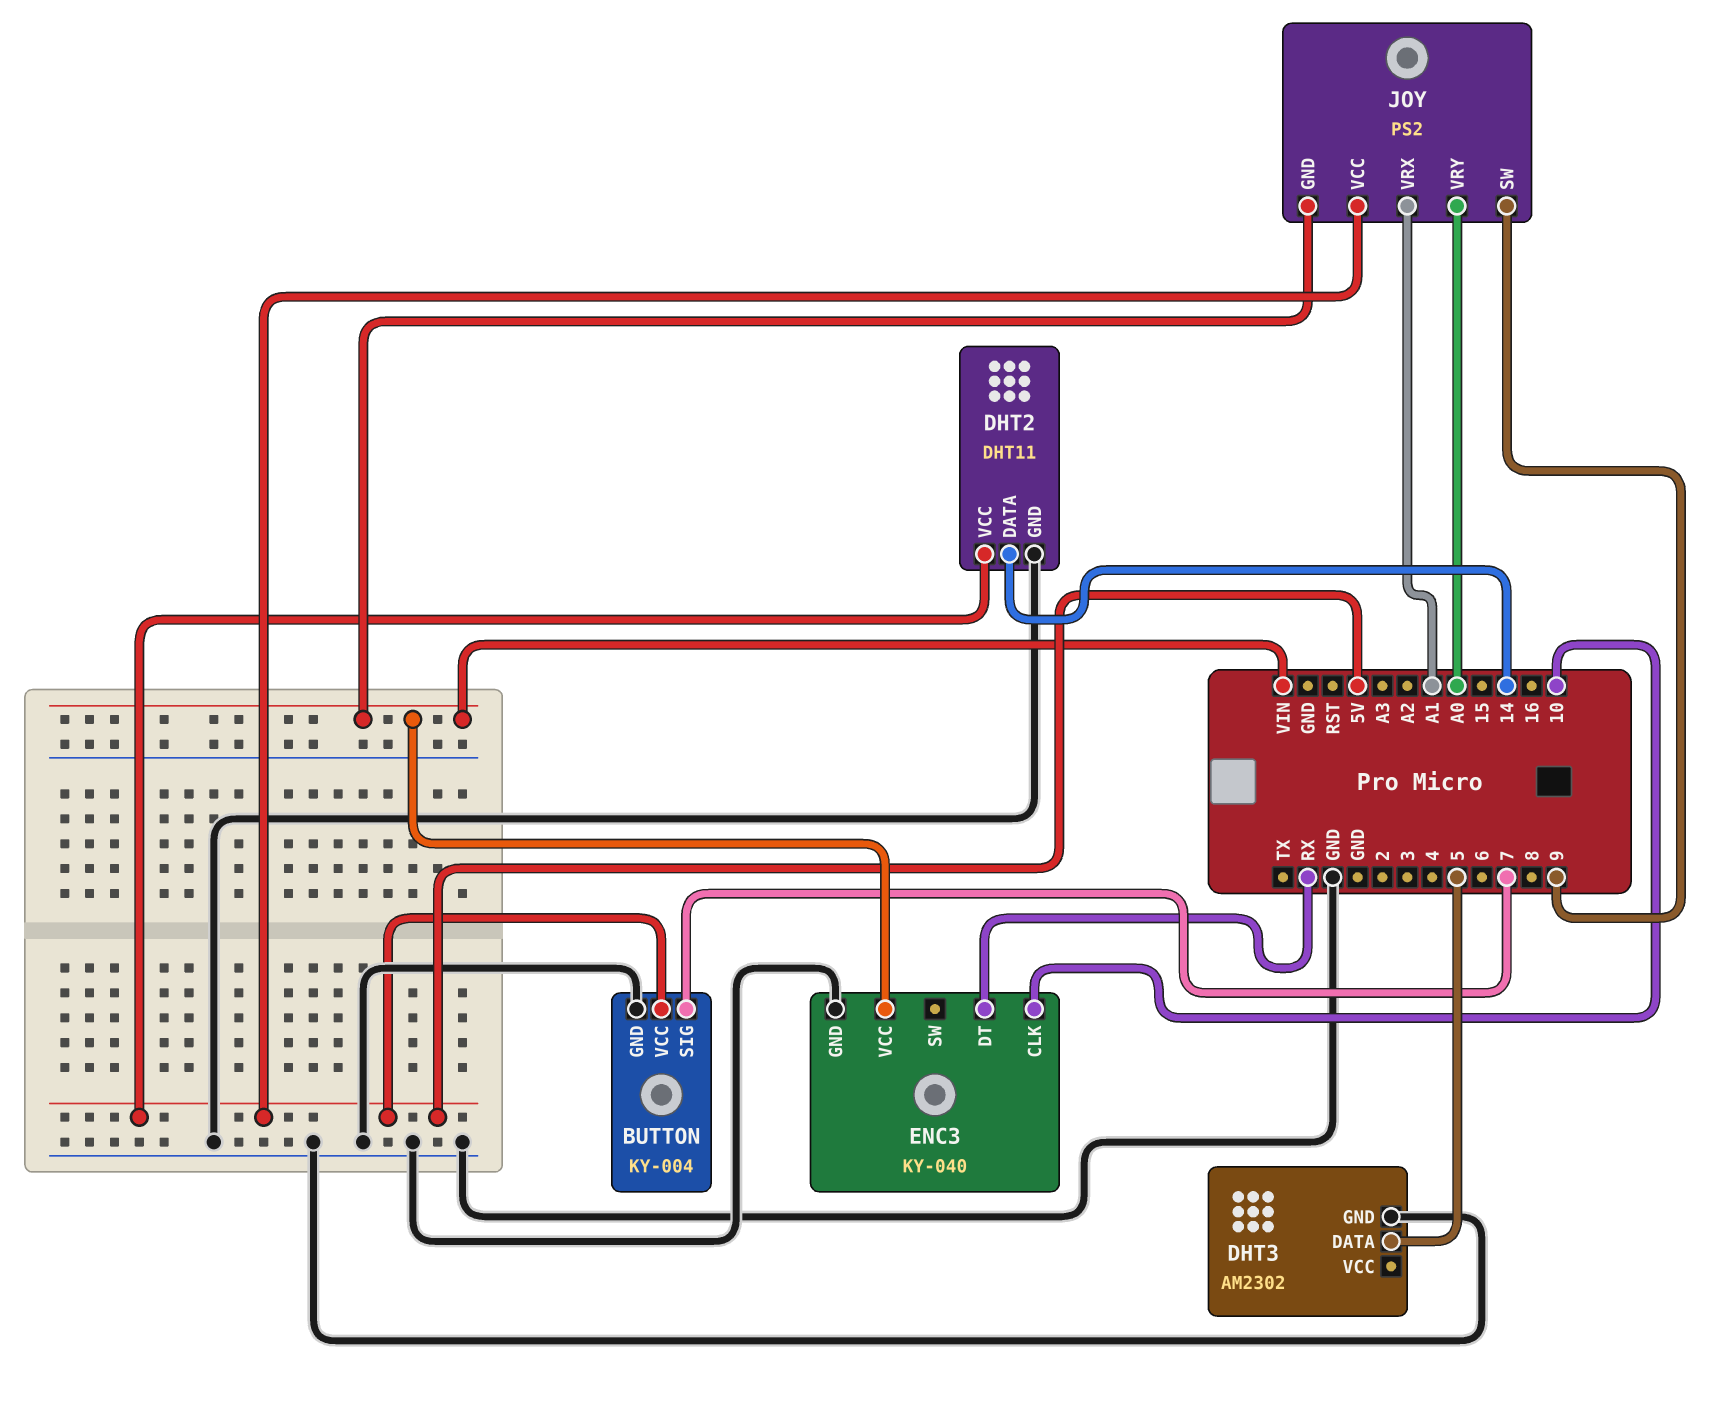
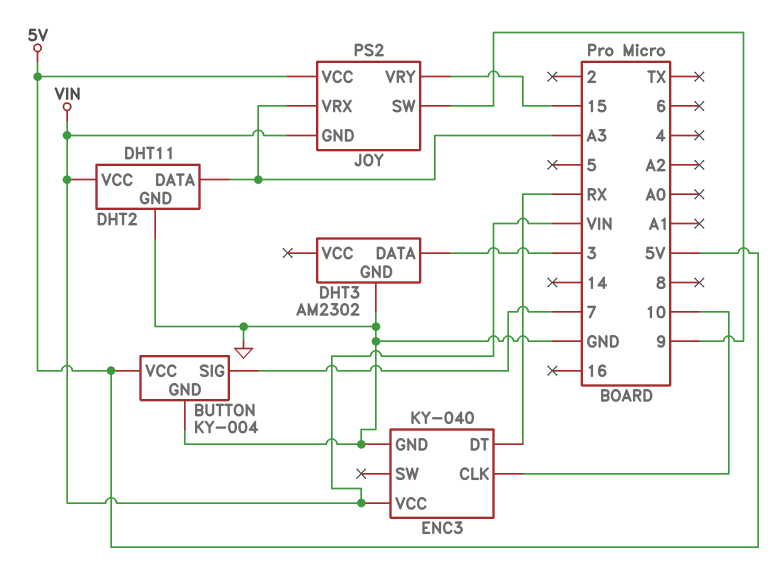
DHT2 pin DATA: 14 -> A3
DHT2 pin VCC: 5V -> VIN
DHT3 pin DATA: 5 -> 3
JOY pin VRX: A1 -> A3
JOY pin VRY: A0 -> 15

